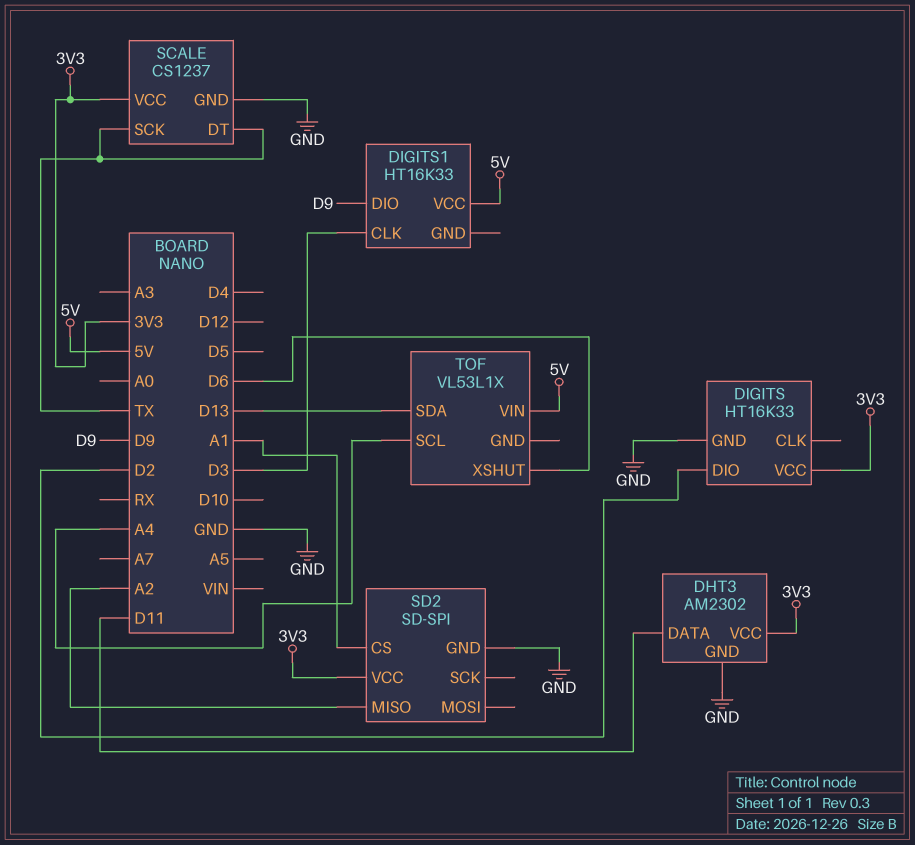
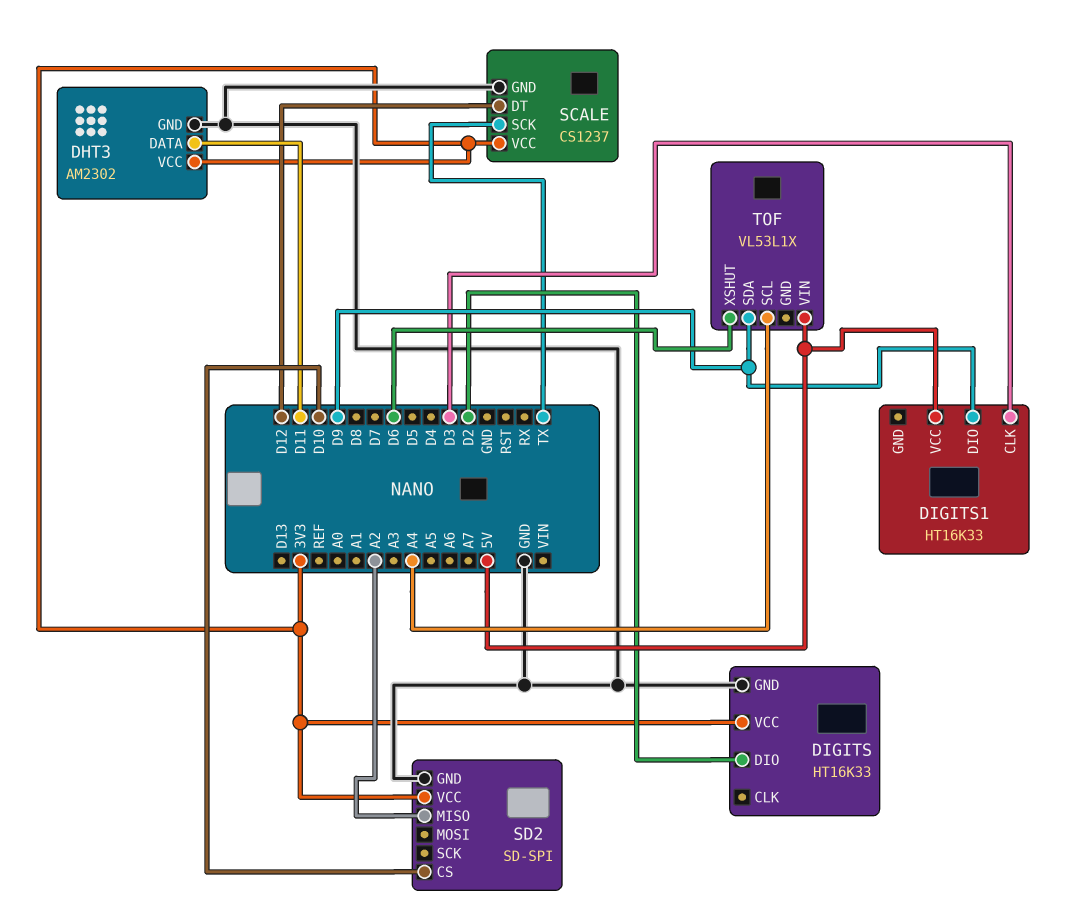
SCALE pin DT: TX -> D12
SD2 pin CS: A1 -> D10
TOF pin SDA: D13 -> D9

